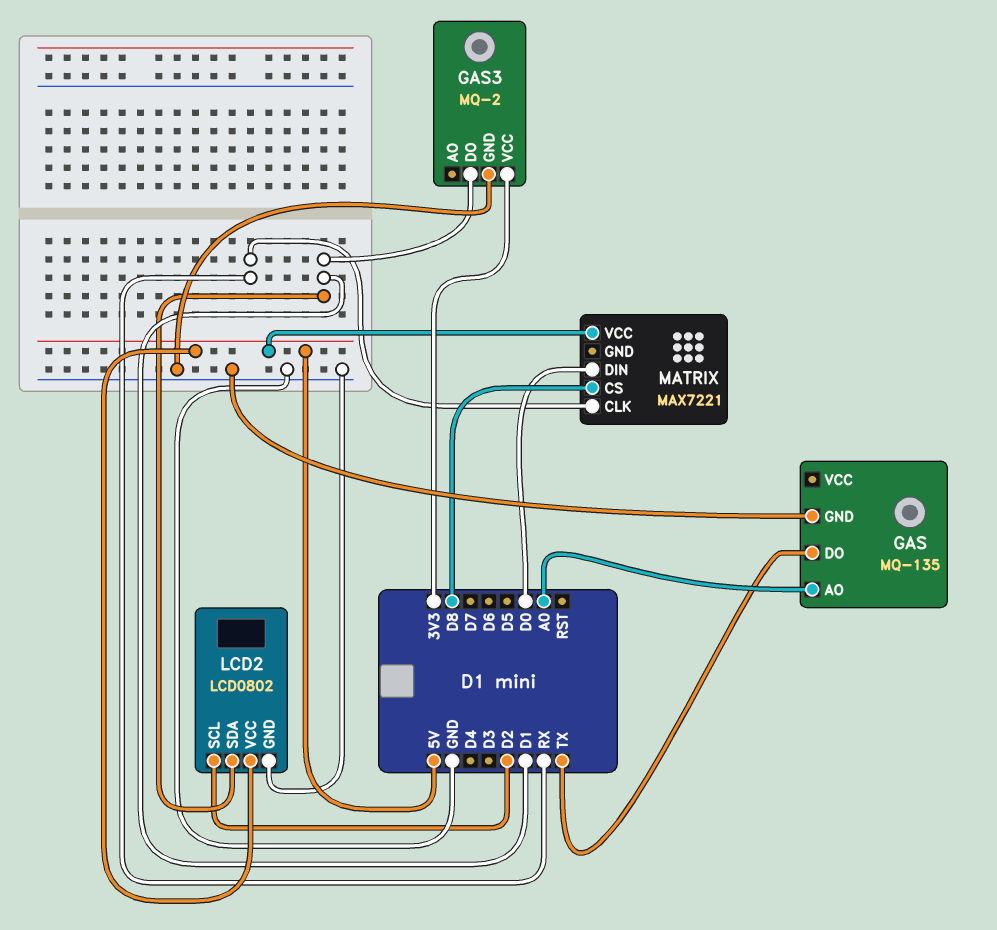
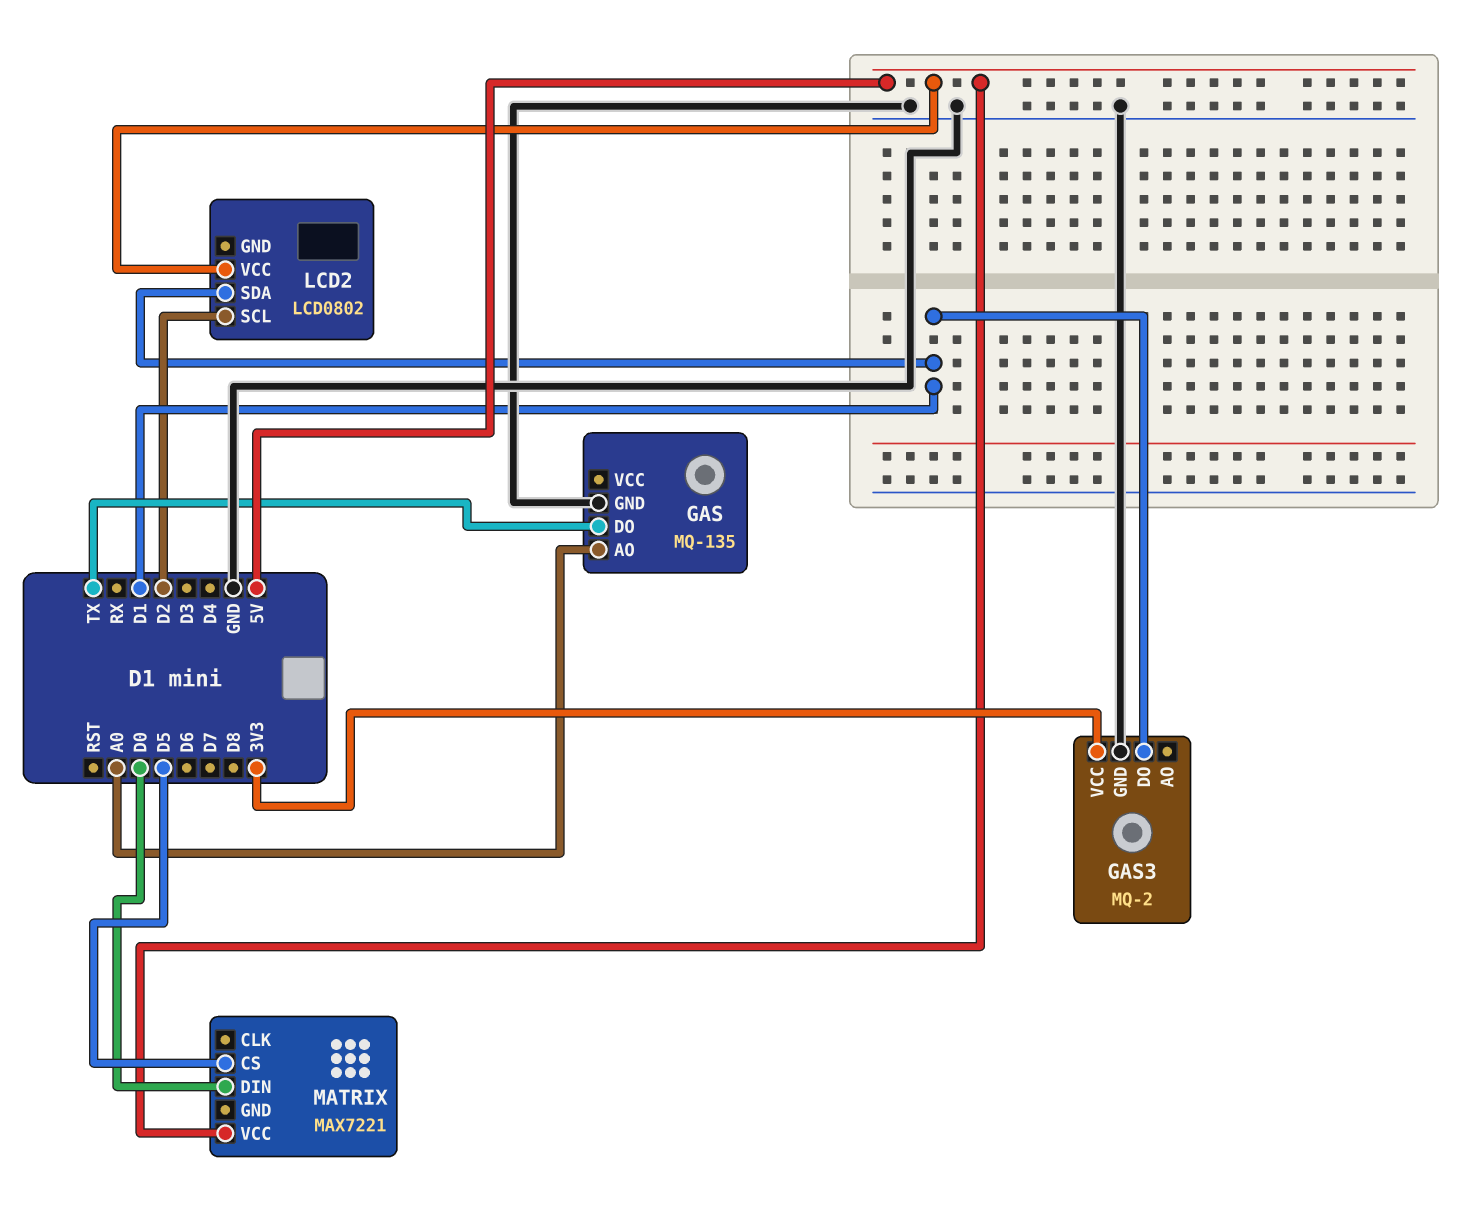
LCD2 pin GND: GND -> none
MATRIX pin CLK: RX -> none
MATRIX pin CS: D8 -> D5

